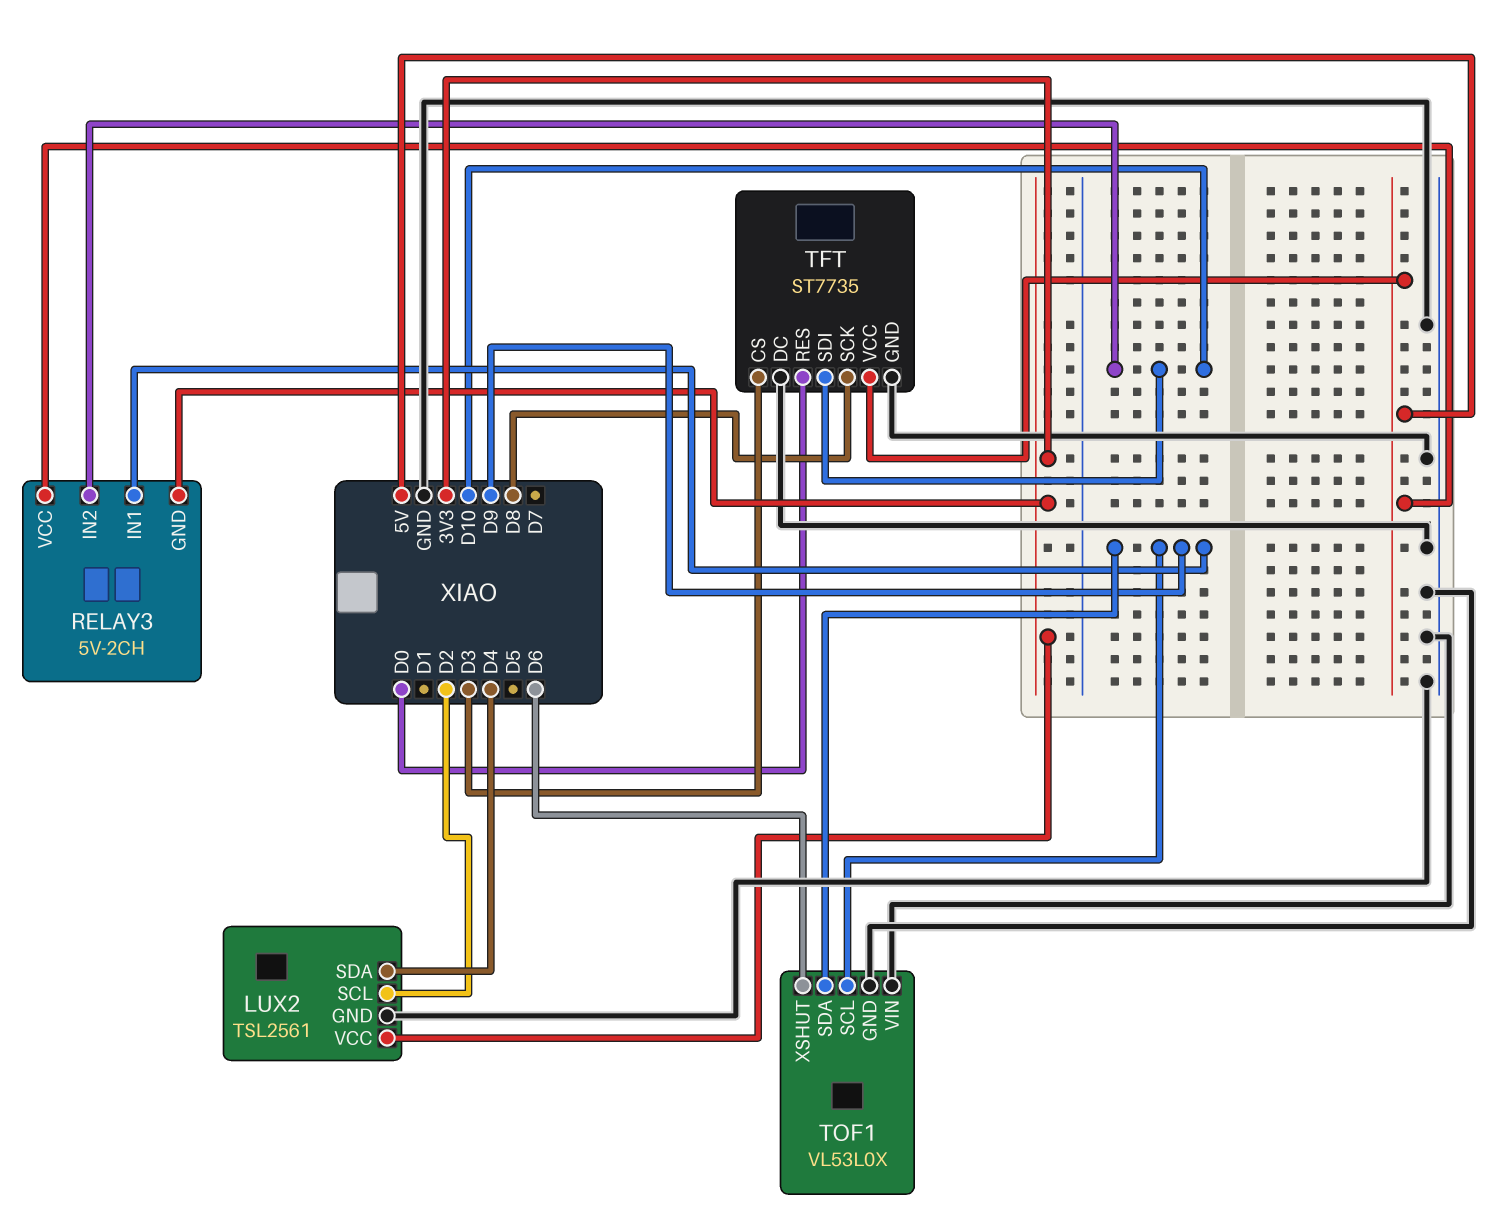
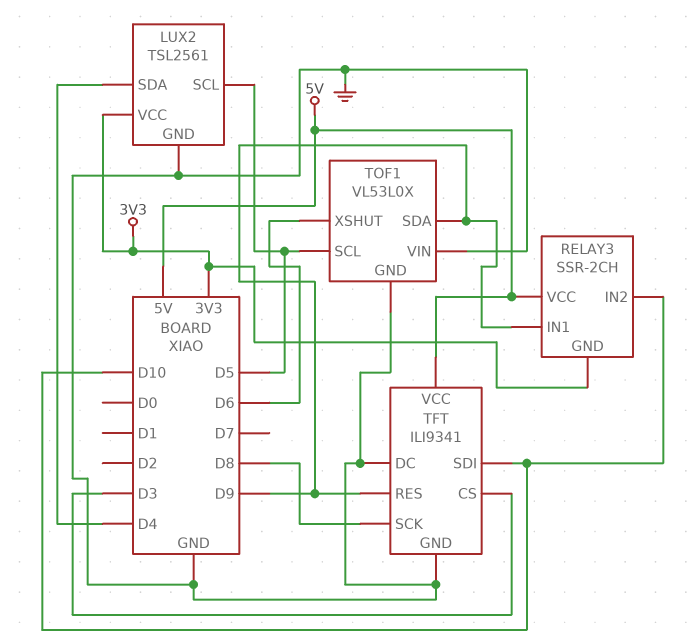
LUX2 pin SCL: D2 -> D5
RELAY3: 5V-2CH -> SSR-2CH
TFT: ST7735 -> ILI9341
TFT pin RES: D0 -> D9
TOF1 pin SCL: D9 -> D5

